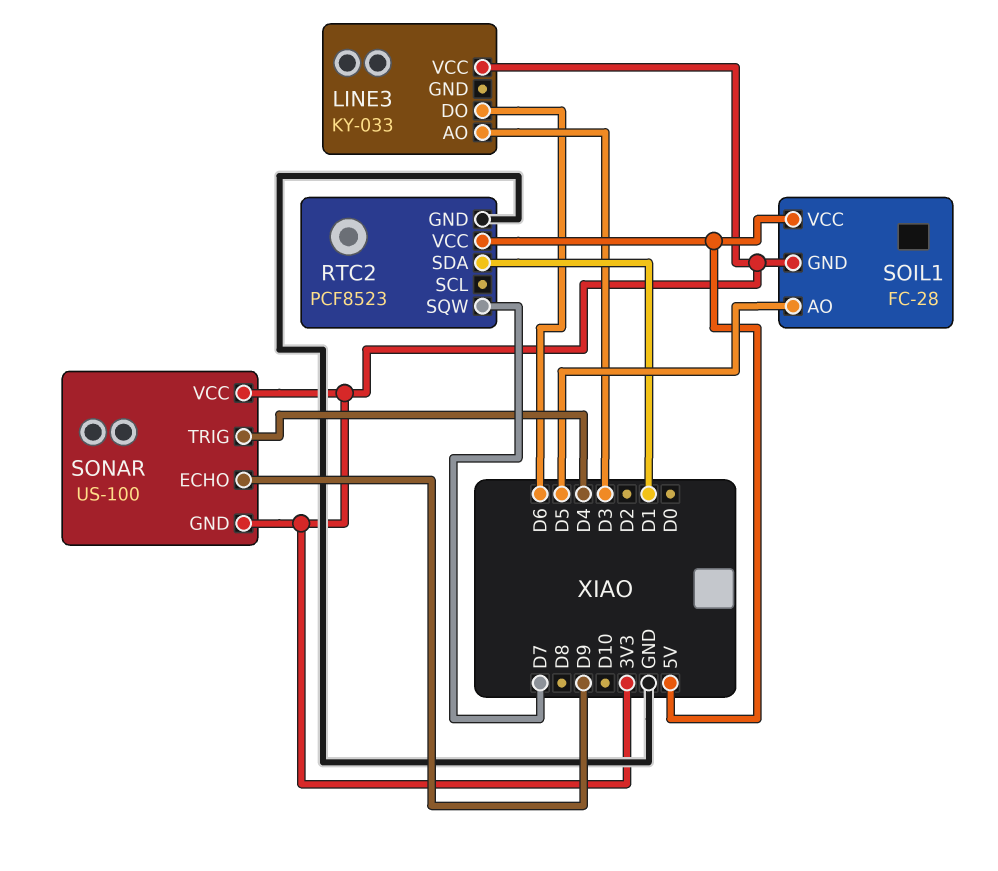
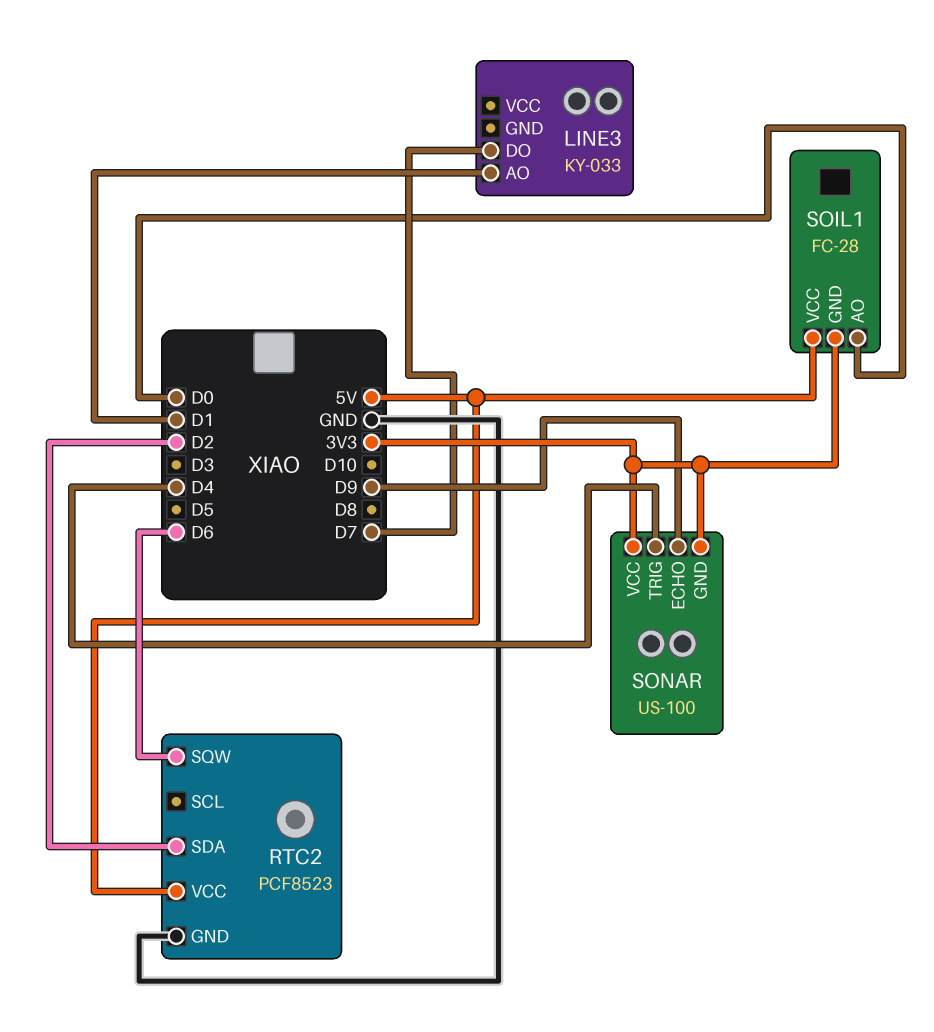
LINE3 pin AO: D3 -> D1
LINE3 pin DO: D6 -> D7
LINE3 pin VCC: 3V3 -> none
RTC2 pin SDA: D1 -> D2
RTC2 pin SQW: D7 -> D6
SOIL1 pin AO: D5 -> D0

